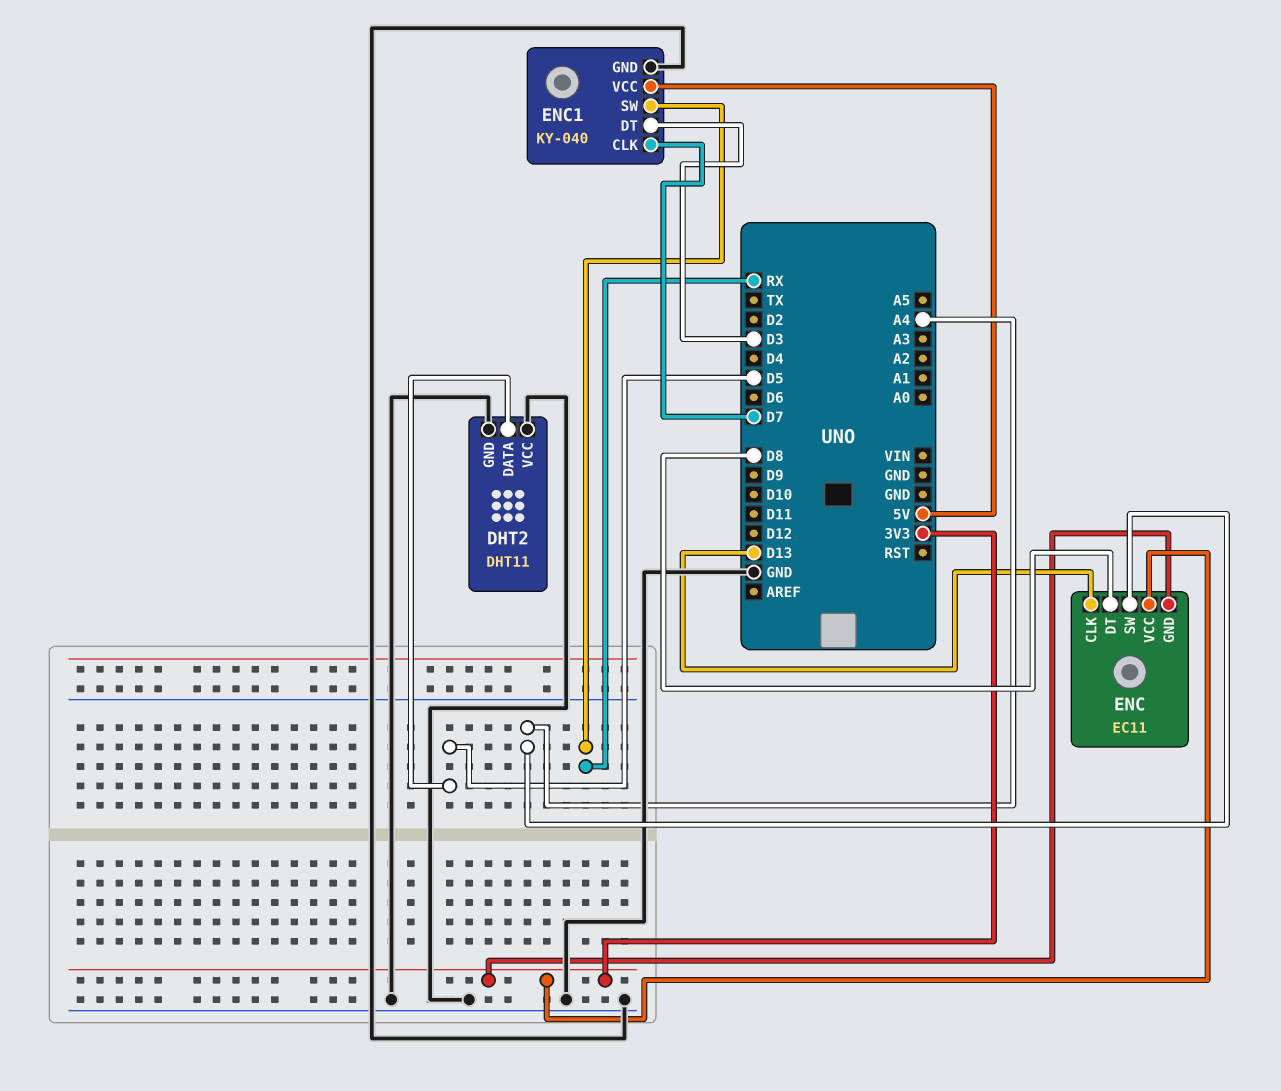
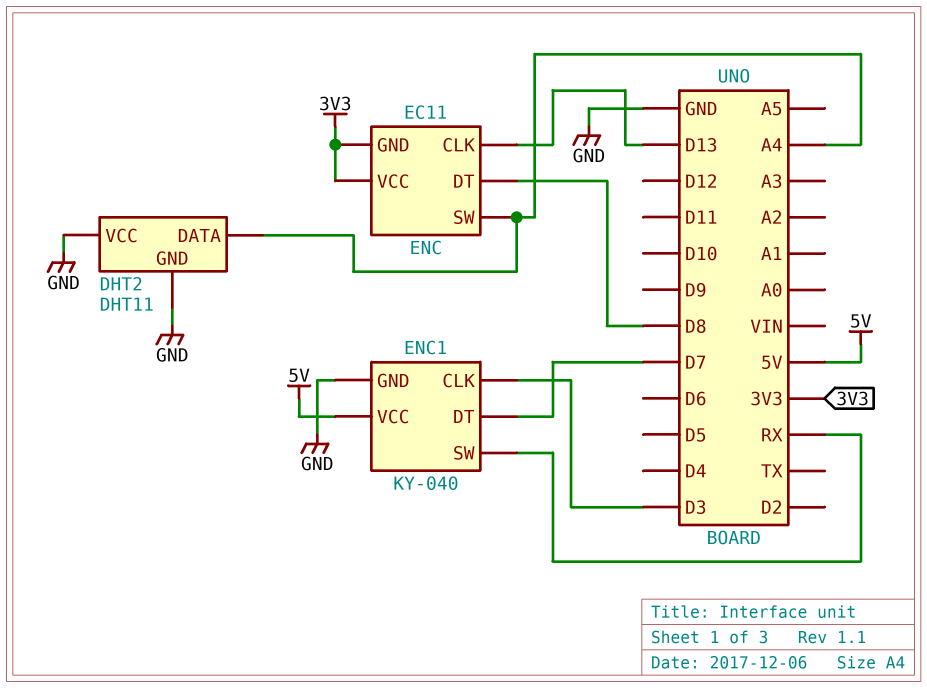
DHT2 pin DATA: D5 -> A4
ENC1 pin CLK: D7 -> D3
ENC1 pin DT: D3 -> D7

